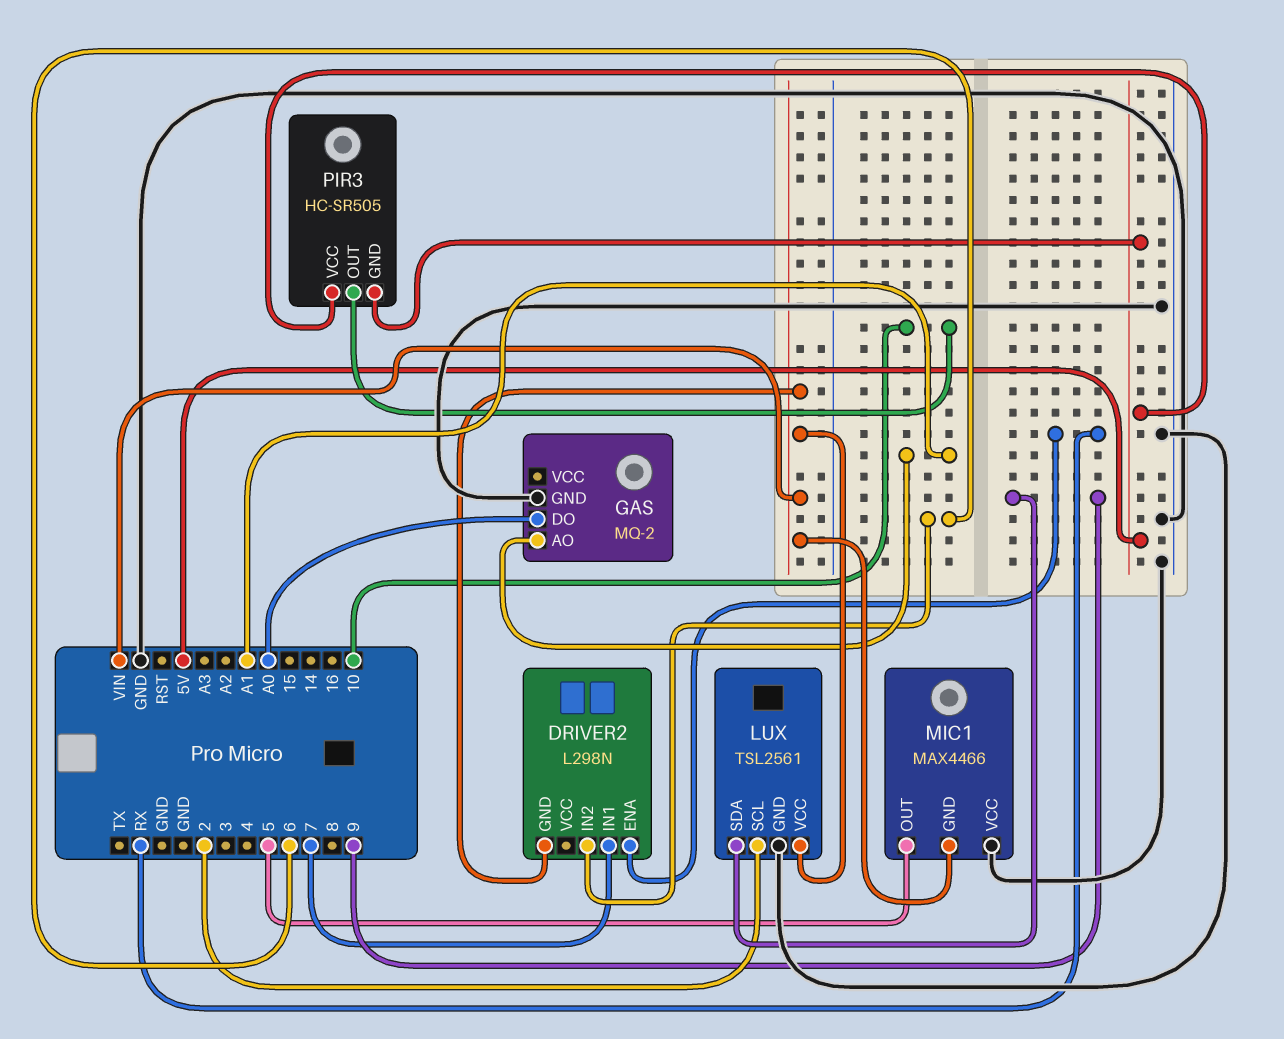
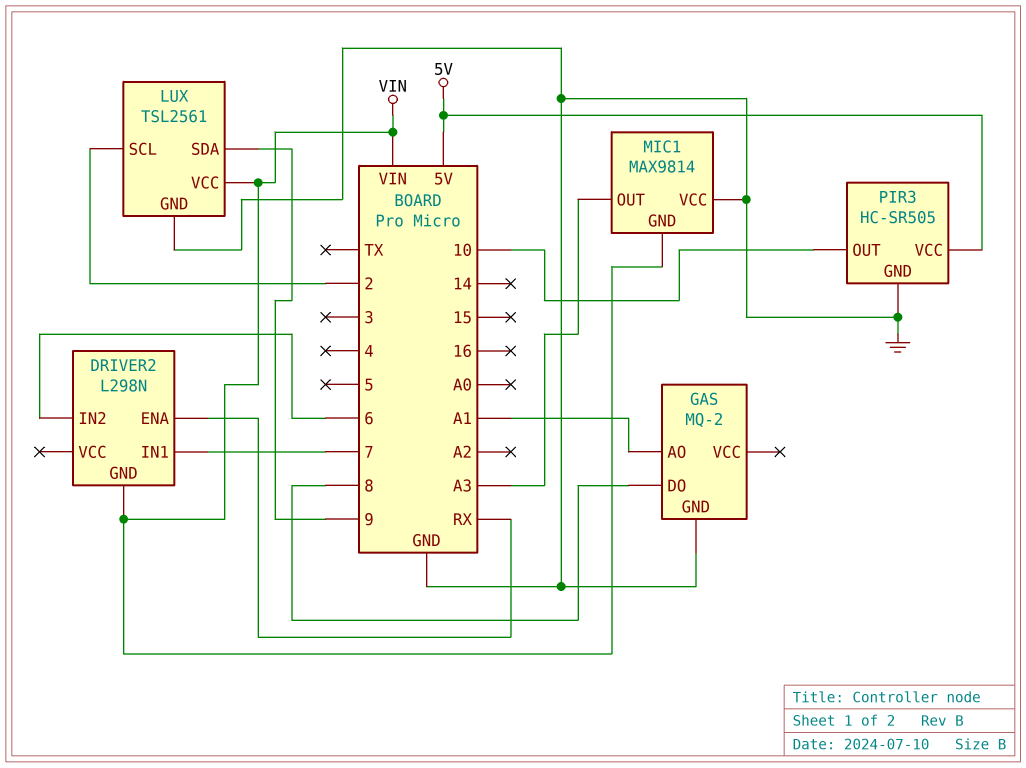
GAS pin DO: A0 -> 8
MIC1: MAX4466 -> MAX9814
MIC1 pin OUT: 5 -> A3
PIR3 pin GND: 5V -> GND

